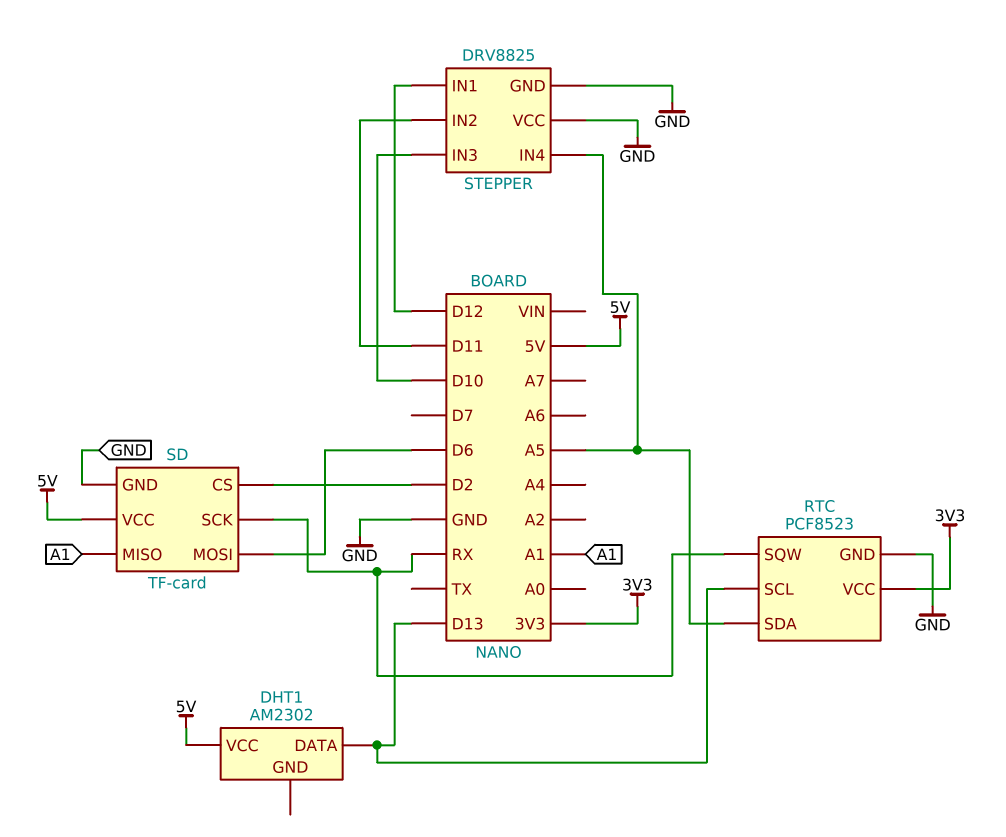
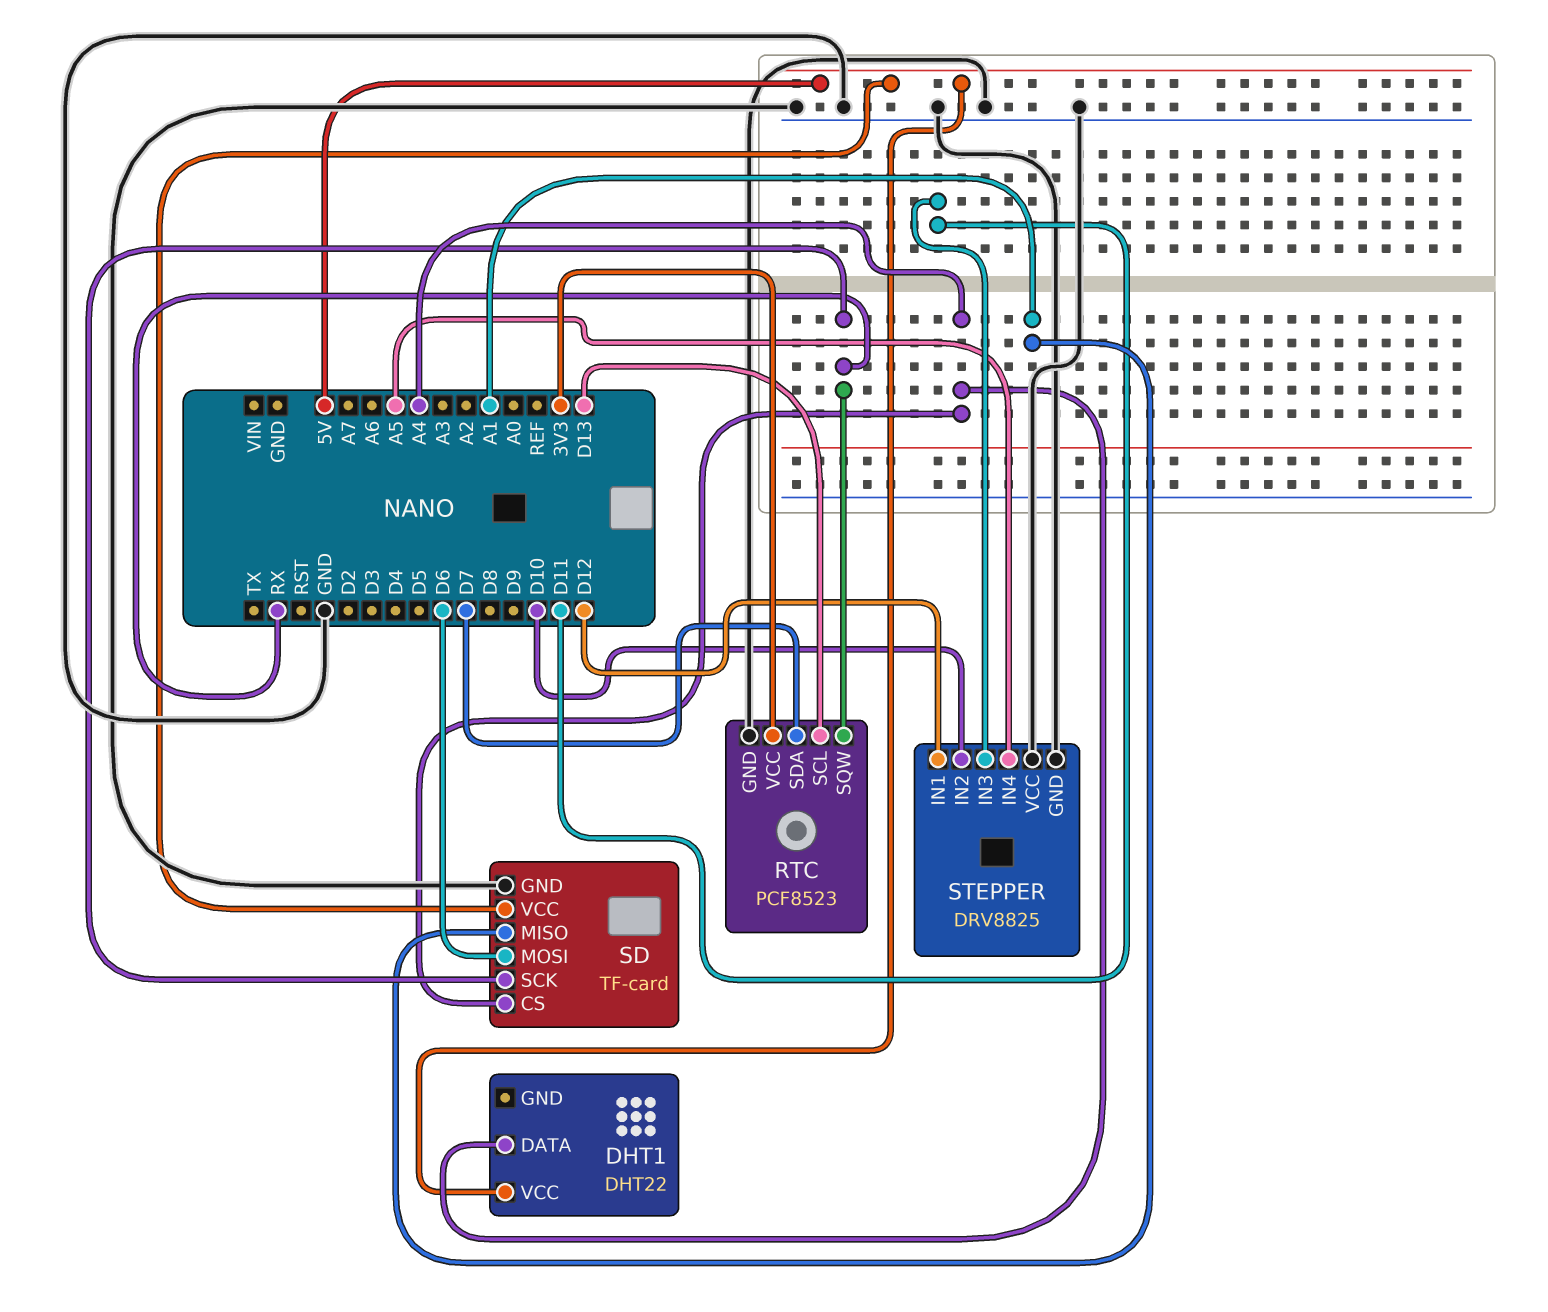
DHT1: AM2302 -> DHT22
DHT1 pin DATA: D13 -> A4
RTC pin SDA: A5 -> D7
SD pin CS: D2 -> A4
STEPPER pin IN2: D11 -> D10
STEPPER pin IN3: D10 -> D11

